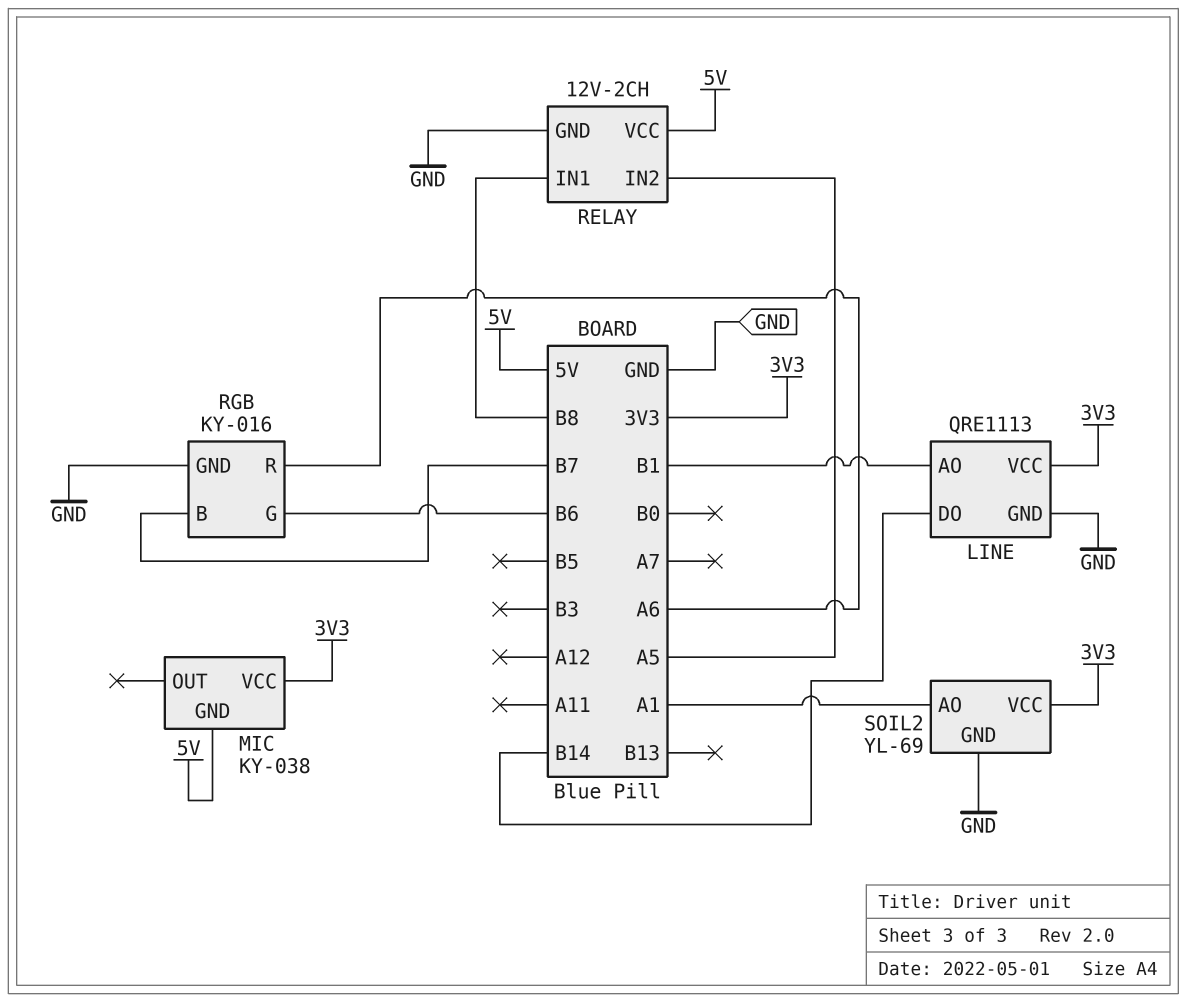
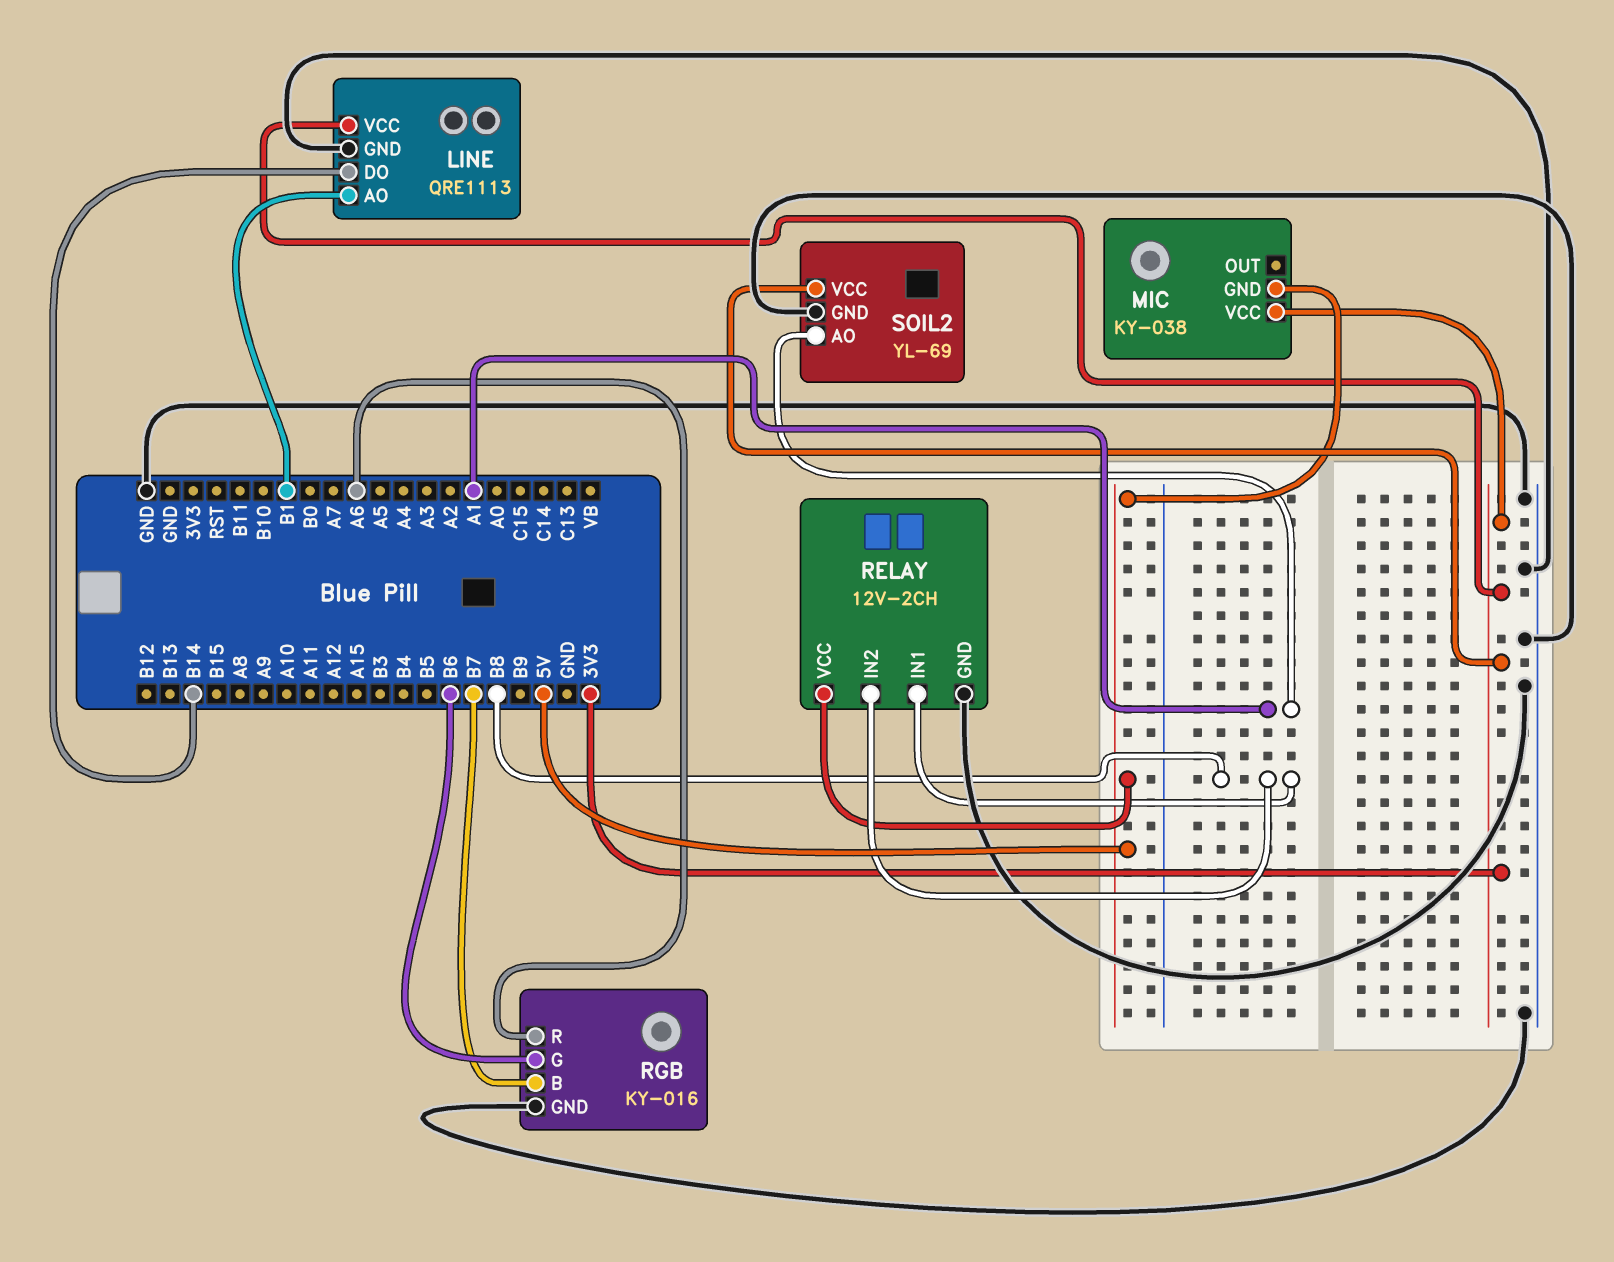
RELAY pin IN2: A5 -> B8

